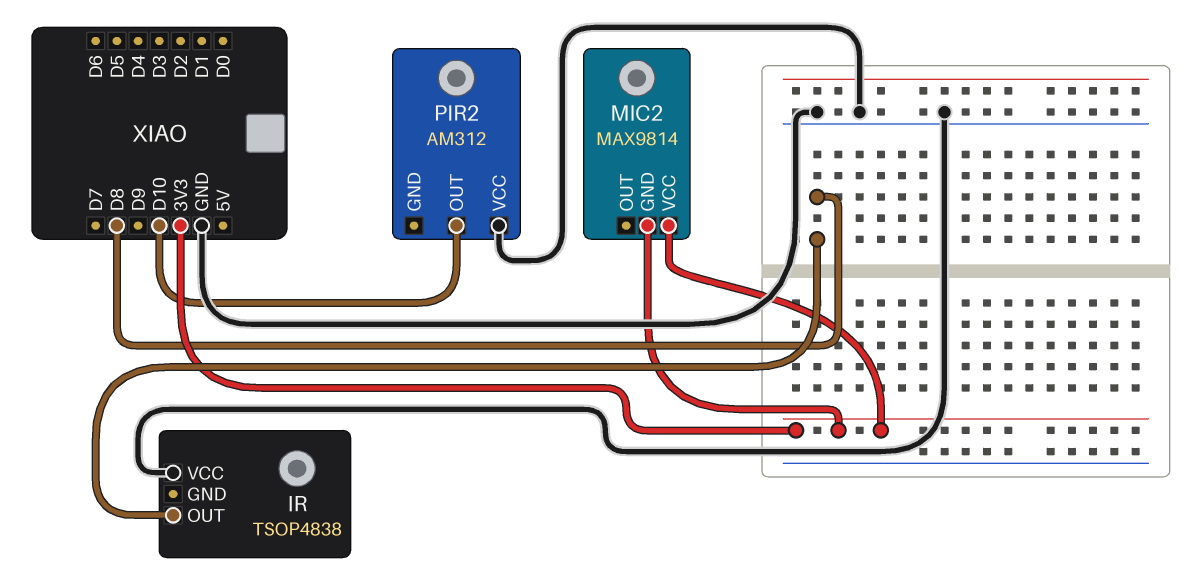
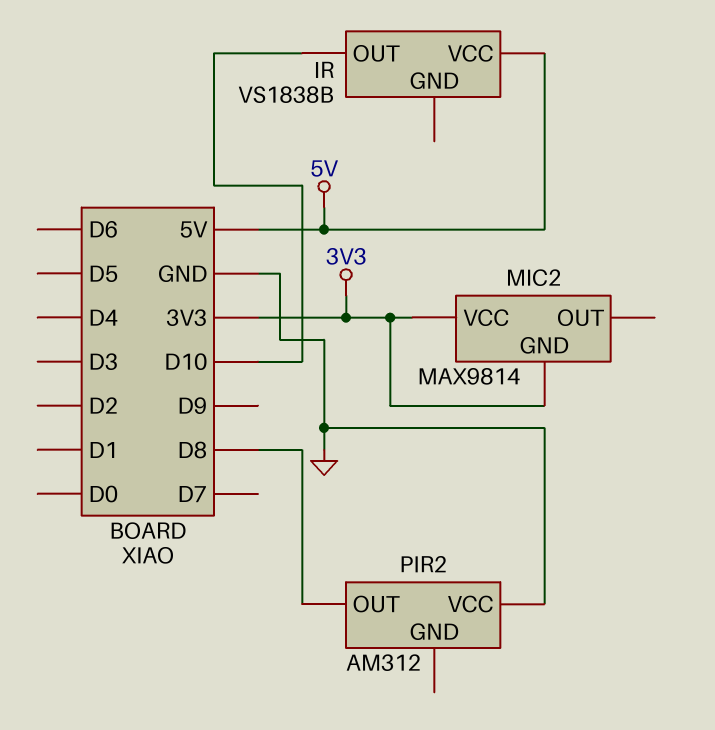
IR: TSOP4838 -> VS1838B
IR pin OUT: D8 -> D10
IR pin VCC: GND -> 5V
PIR2 pin OUT: D10 -> D8

